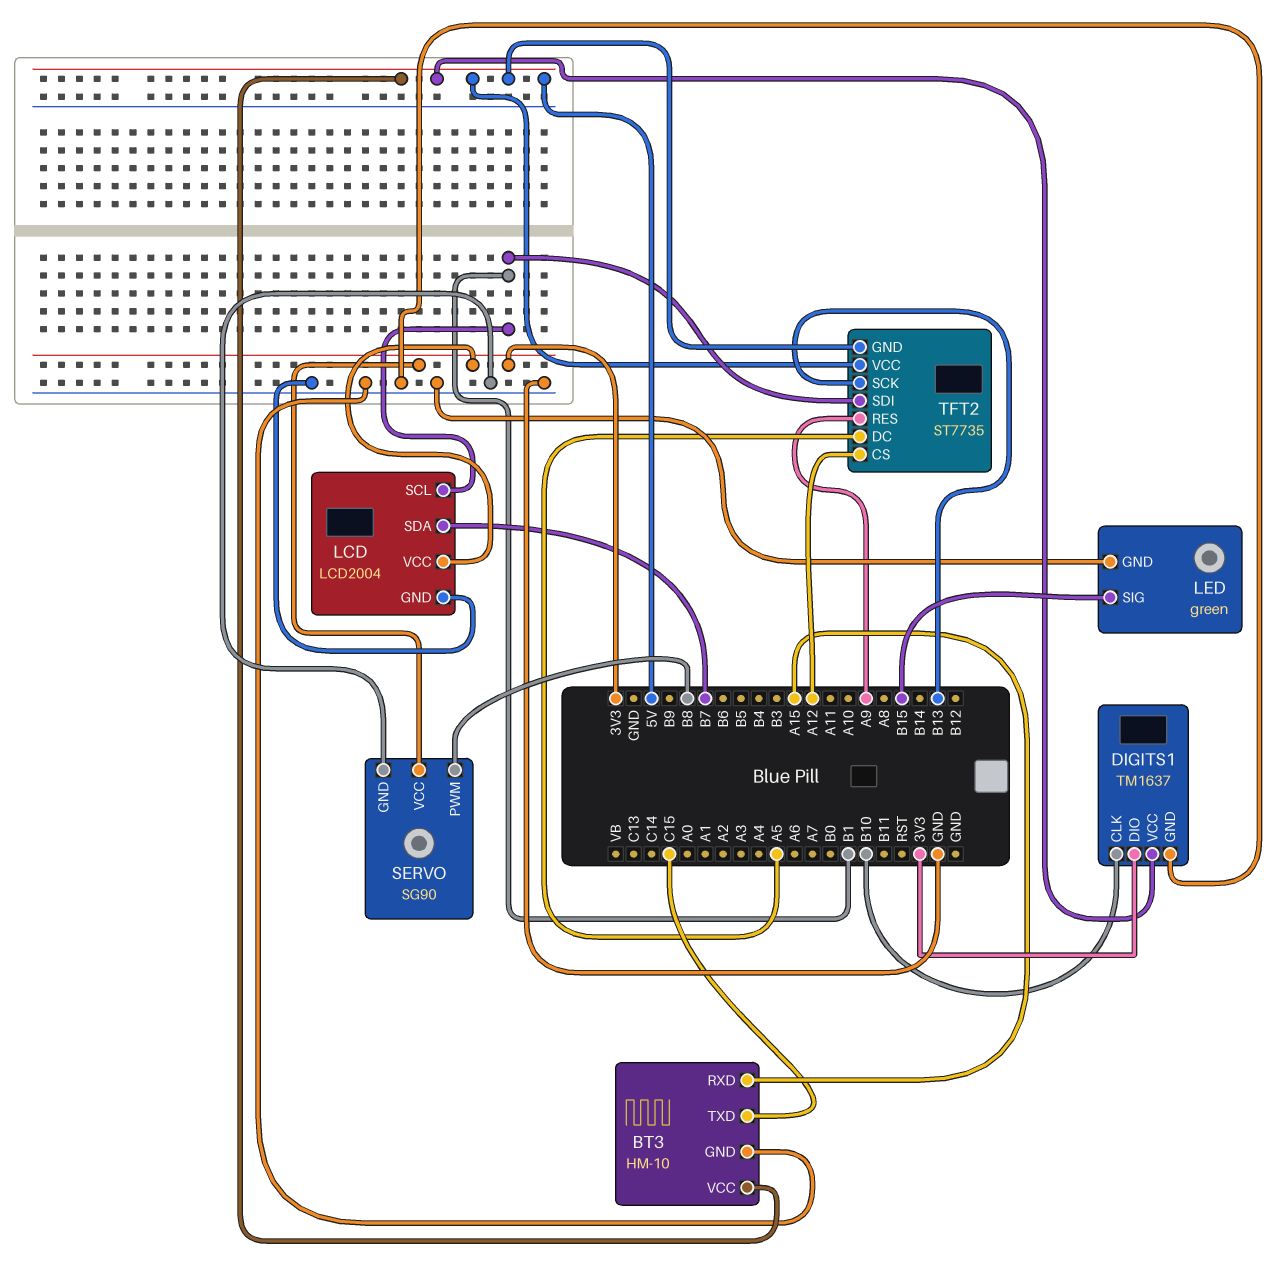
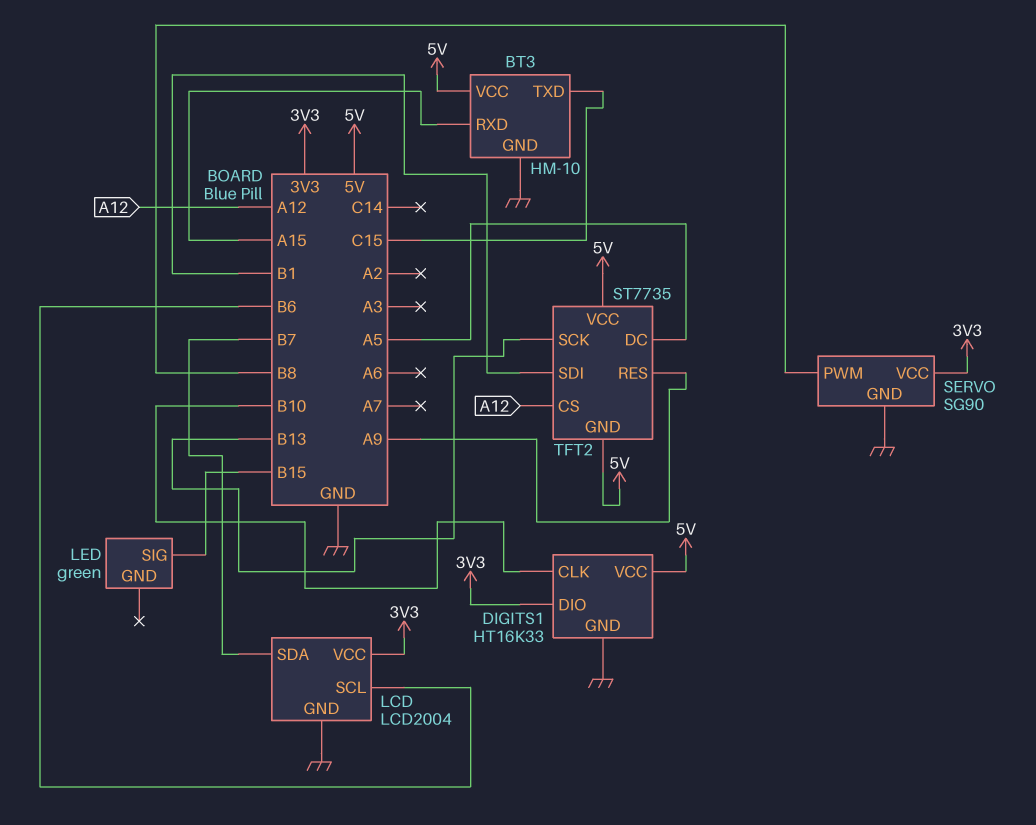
DIGITS1: TM1637 -> HT16K33
LCD pin SCL: B1 -> B6
LED pin GND: GND -> none

